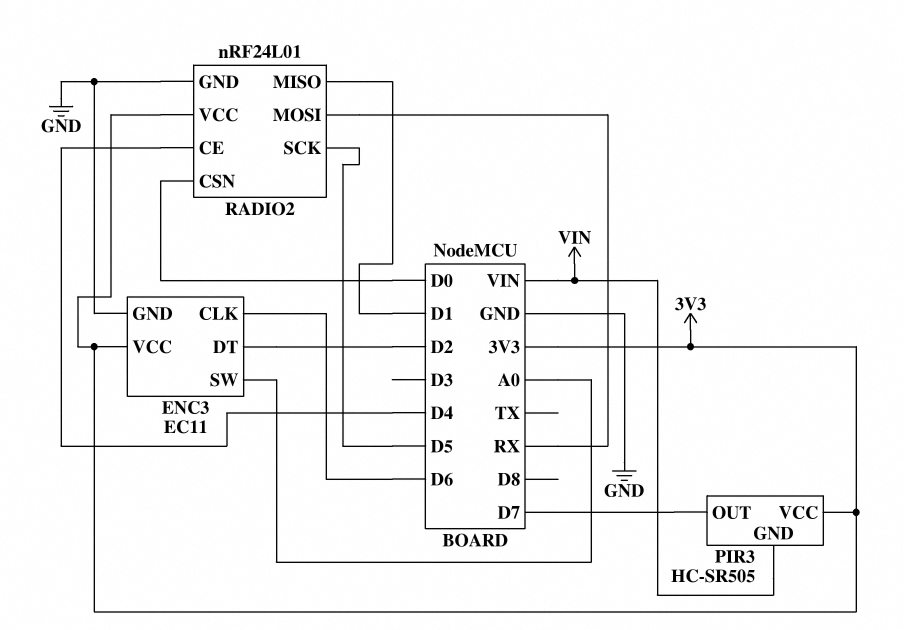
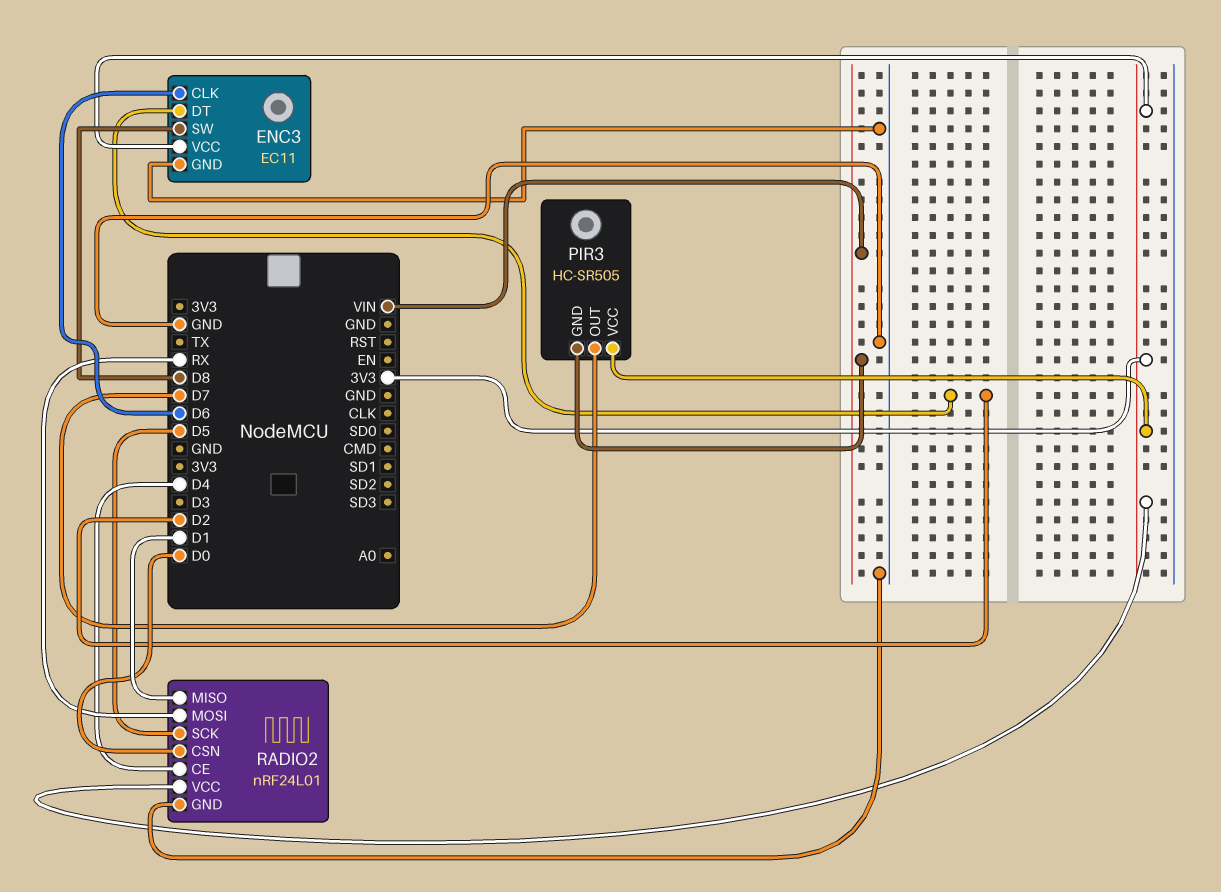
ENC3 pin SW: A0 -> D8

